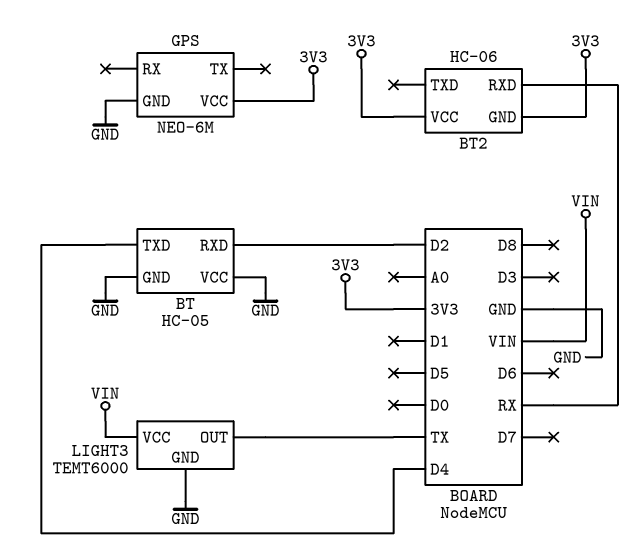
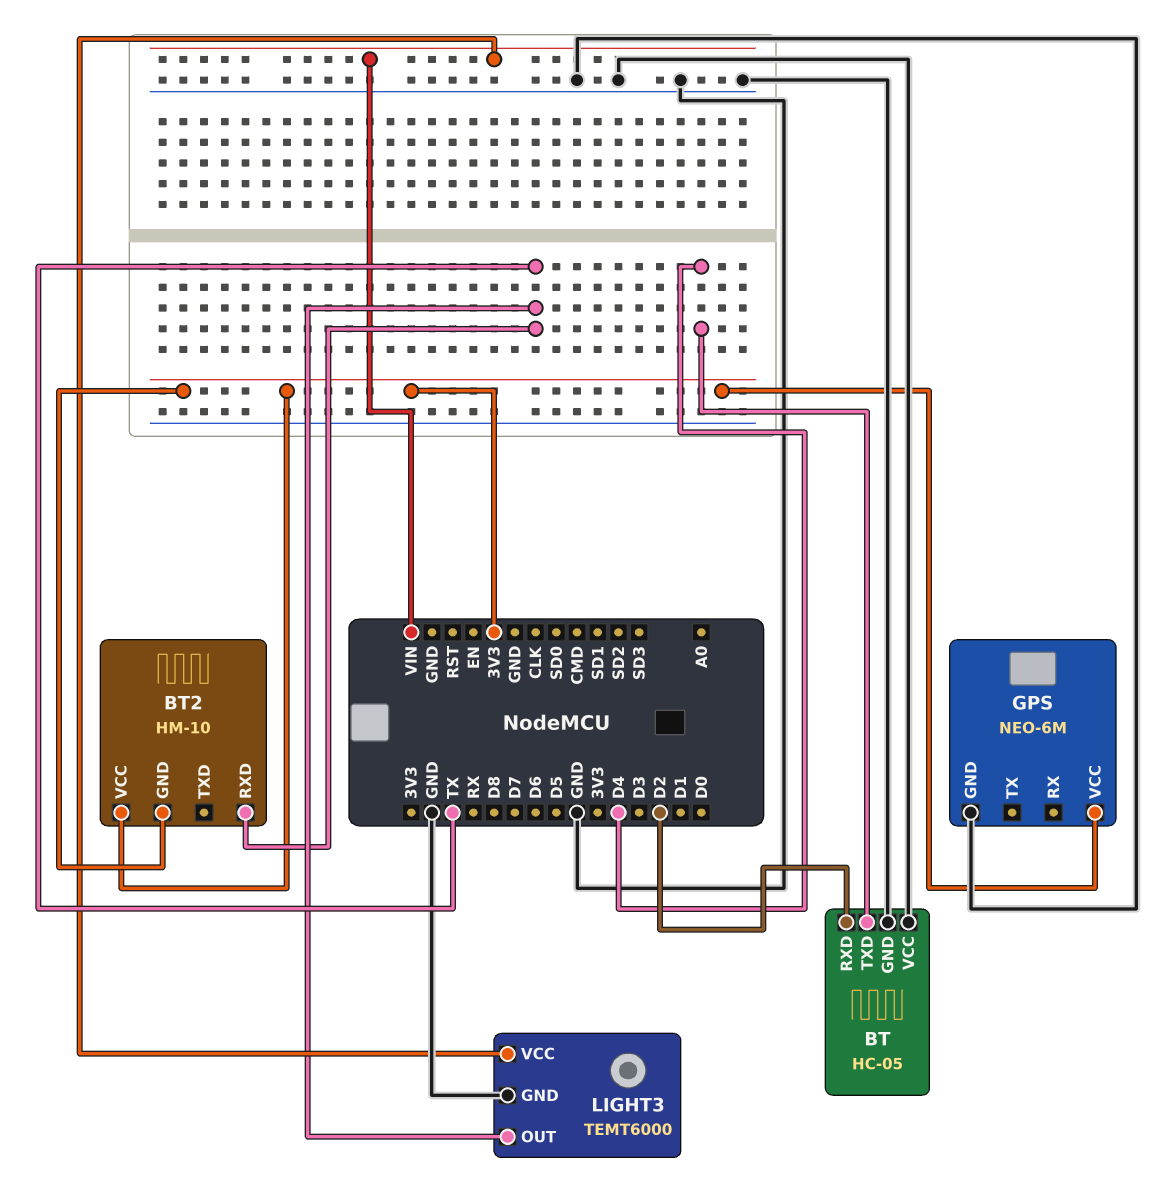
BT2: HC-06 -> HM-10
BT2 pin RXD: RX -> TX

